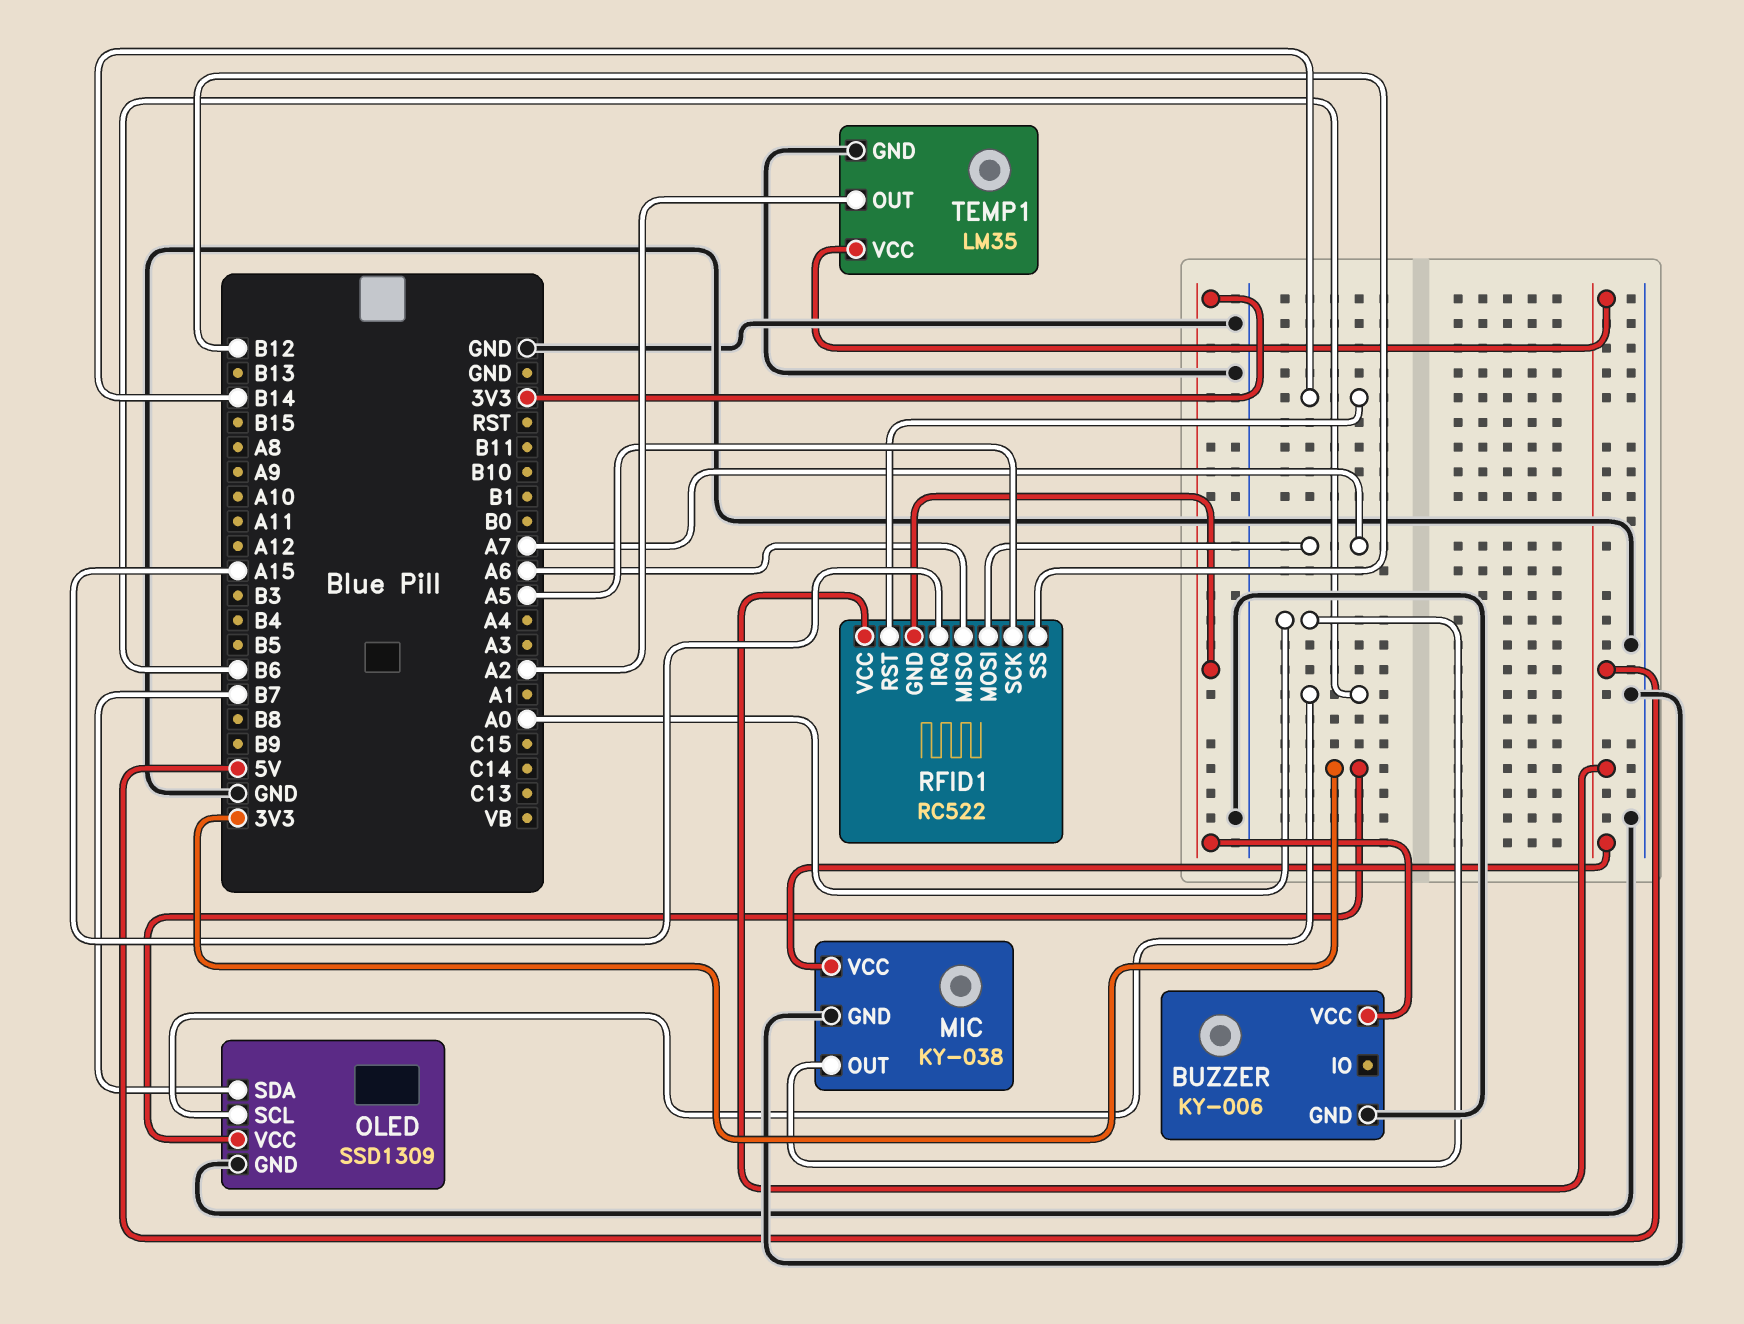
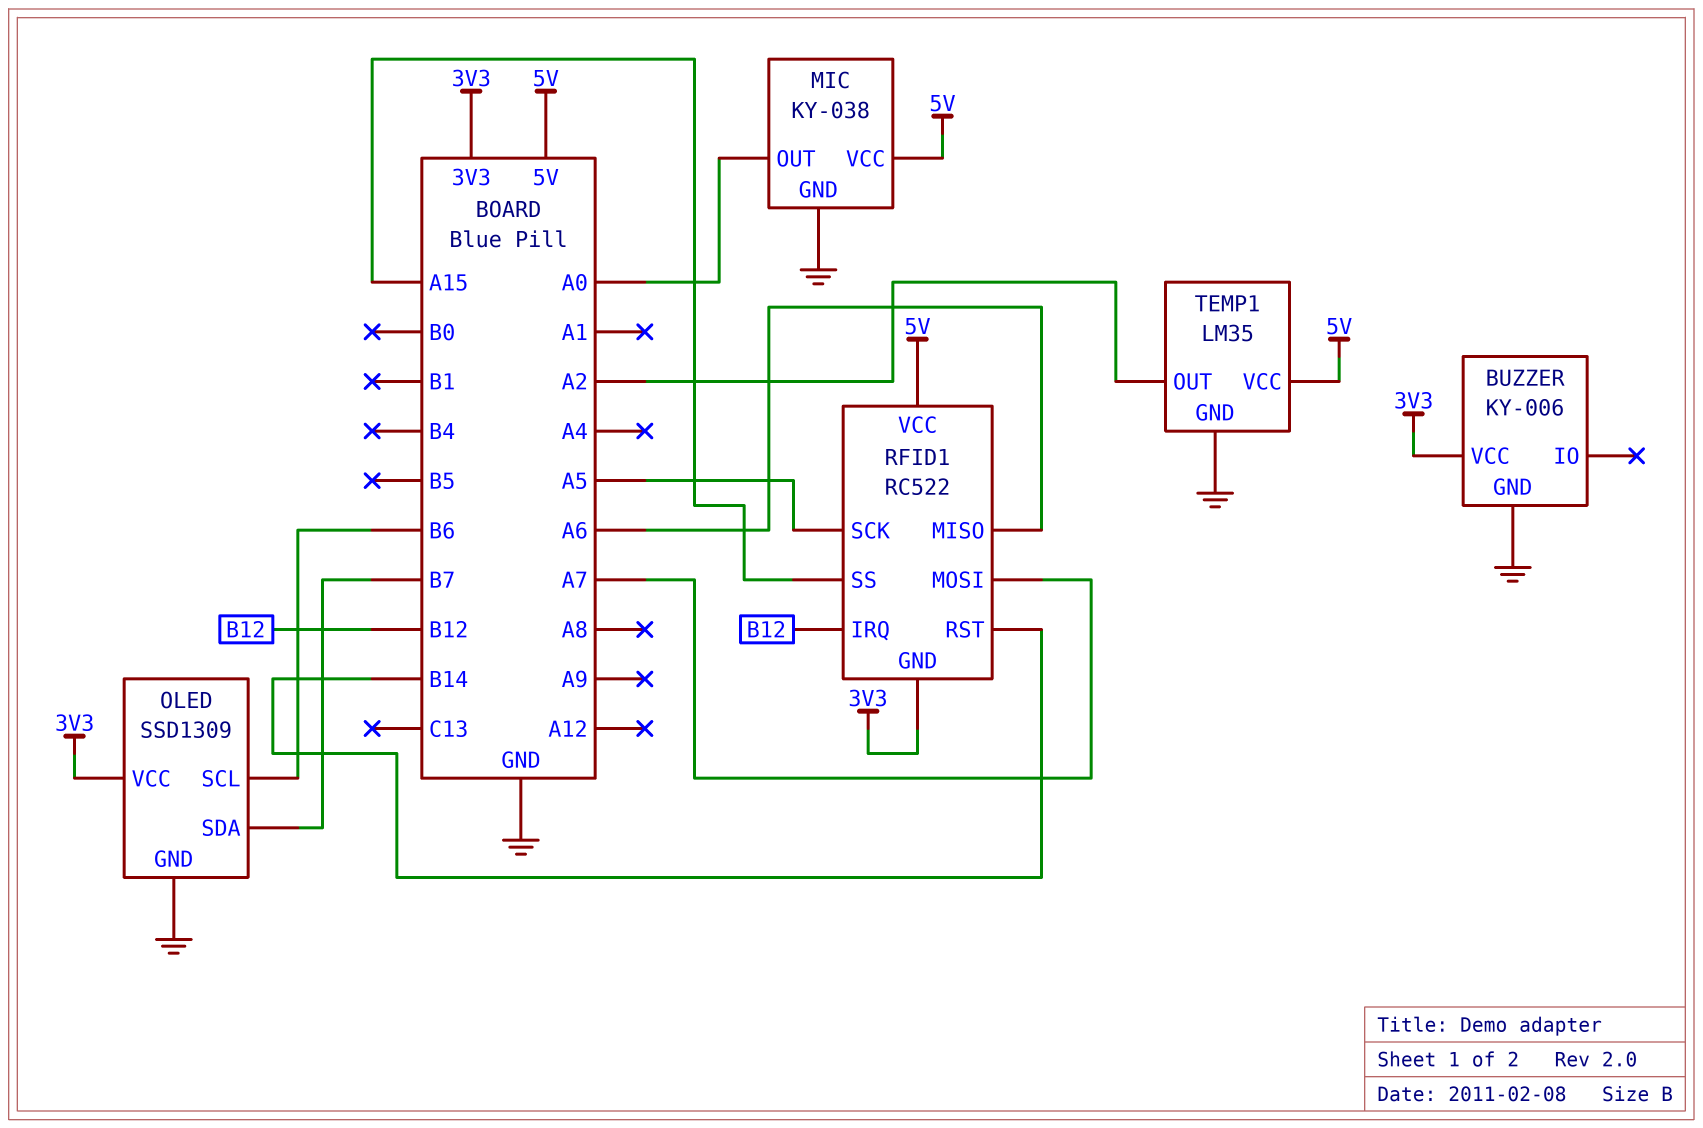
RFID1 pin IRQ: A15 -> B12
RFID1 pin SS: B12 -> A15

